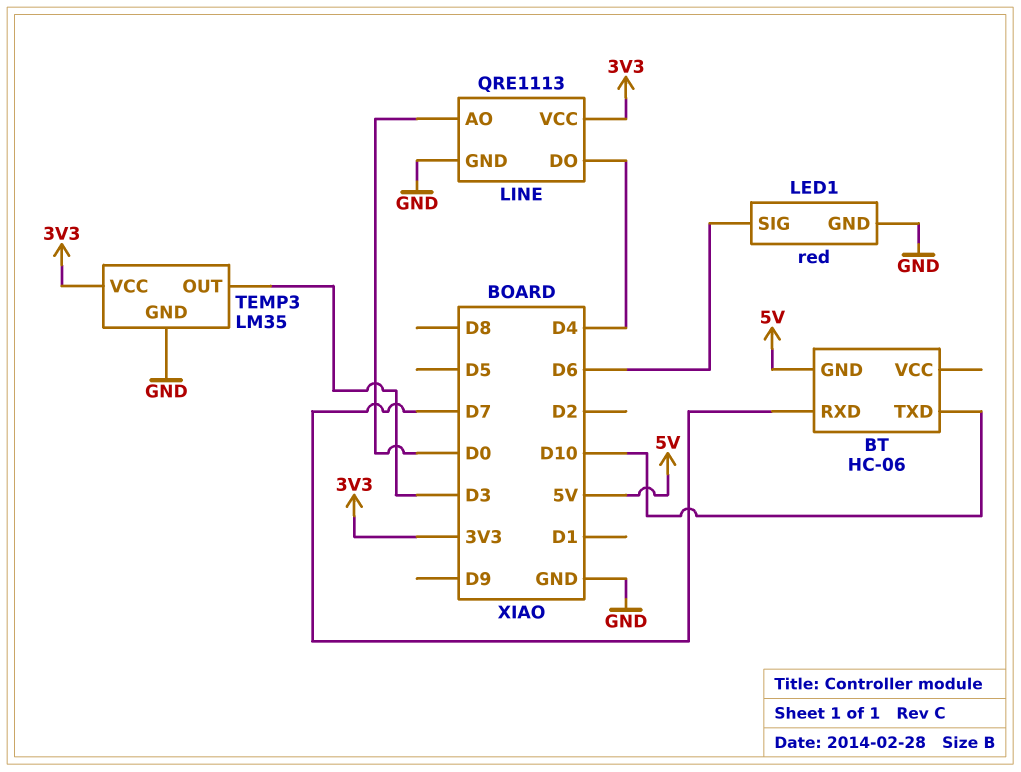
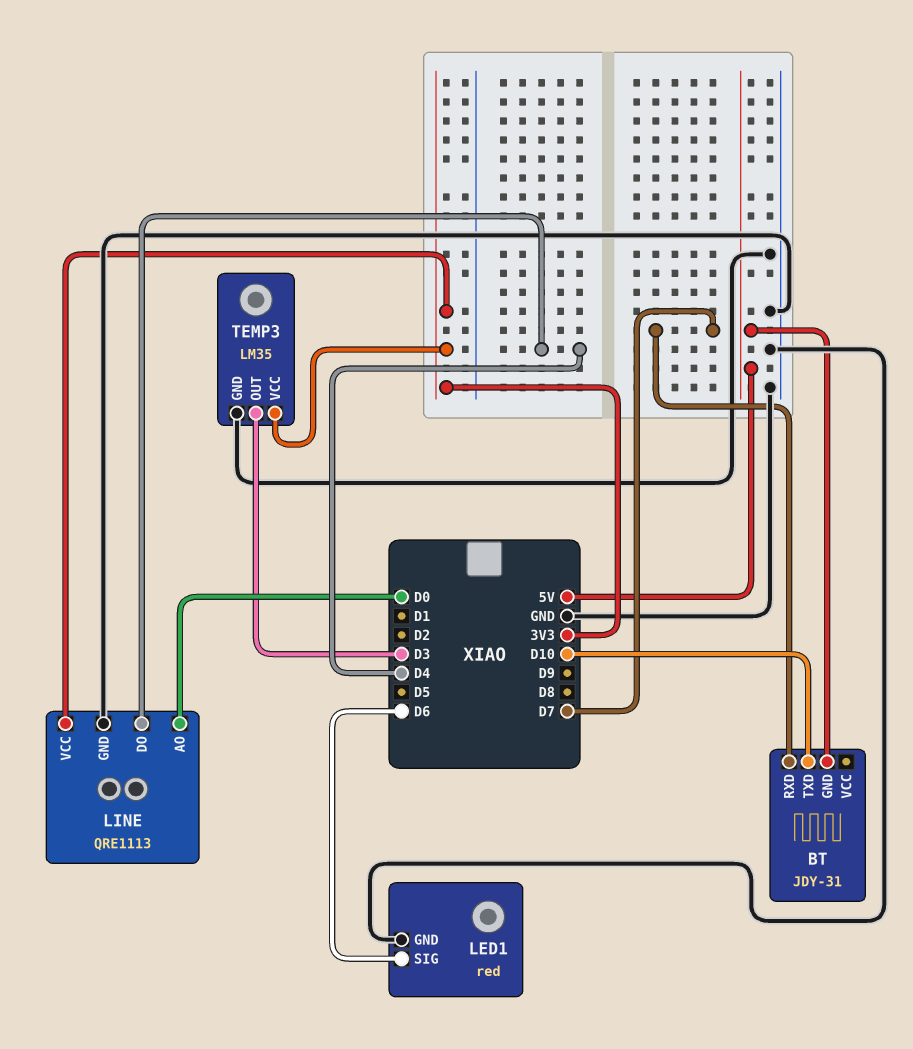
BT: HC-06 -> JDY-31

